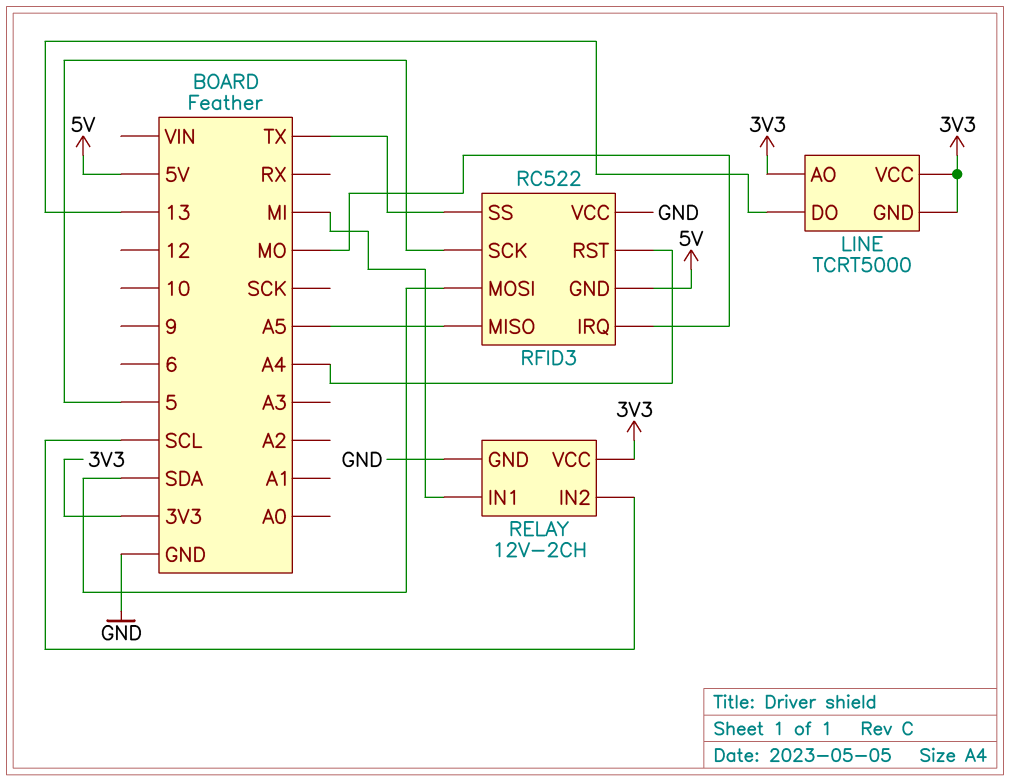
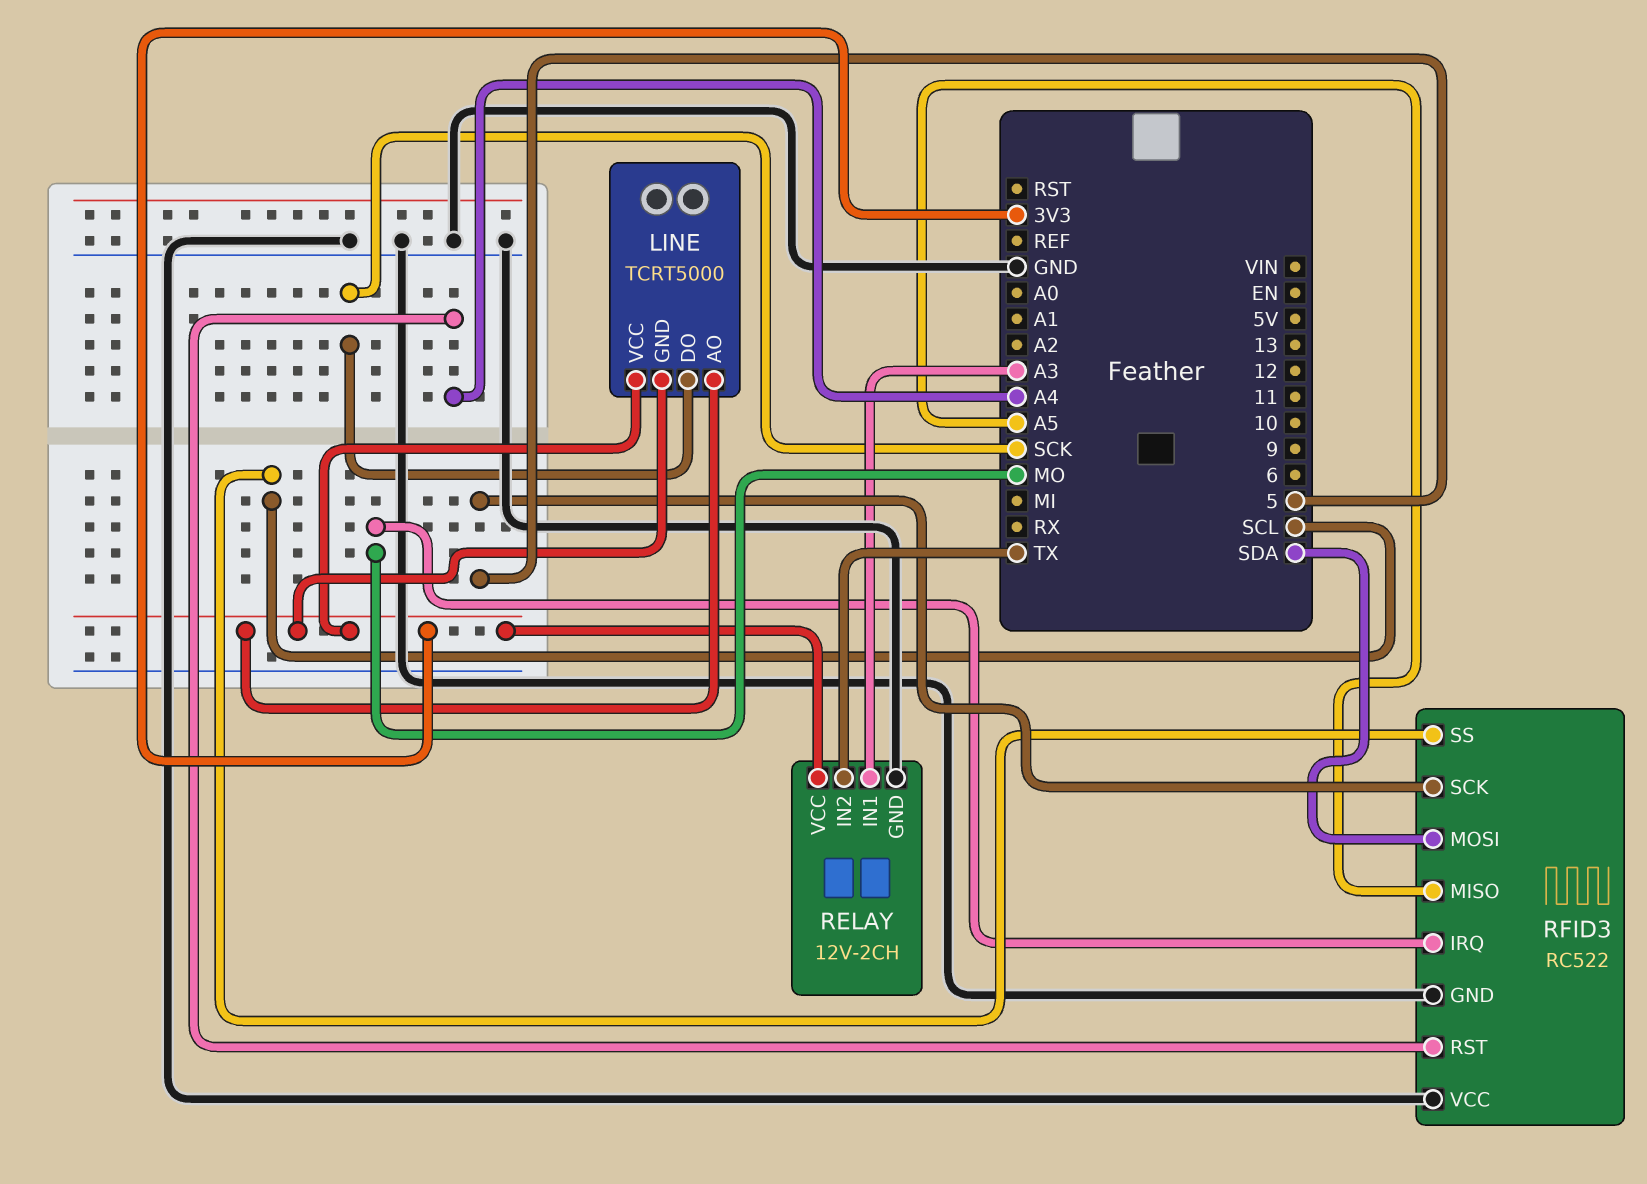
LINE pin DO: 13 -> SCK
RELAY pin IN1: MI -> A3
RELAY pin IN2: SCL -> TX
RFID3 pin GND: 5V -> GND
RFID3 pin SS: TX -> SCL

